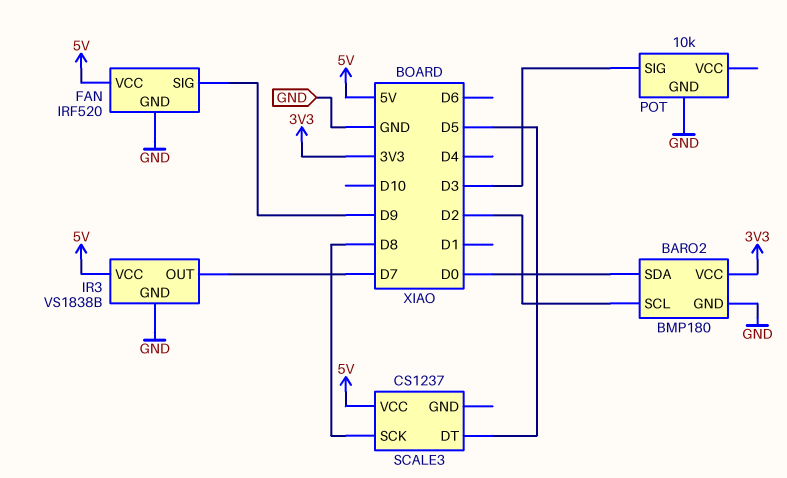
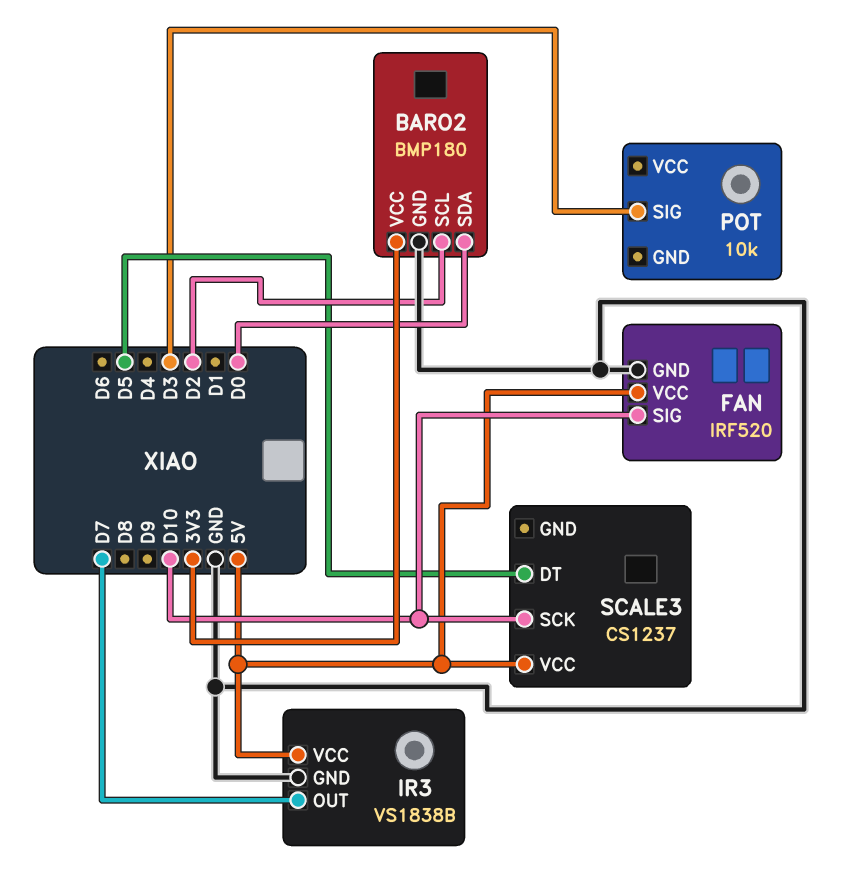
FAN pin SIG: D9 -> D10
POT pin GND: GND -> none
SCALE3 pin SCK: D8 -> D10

